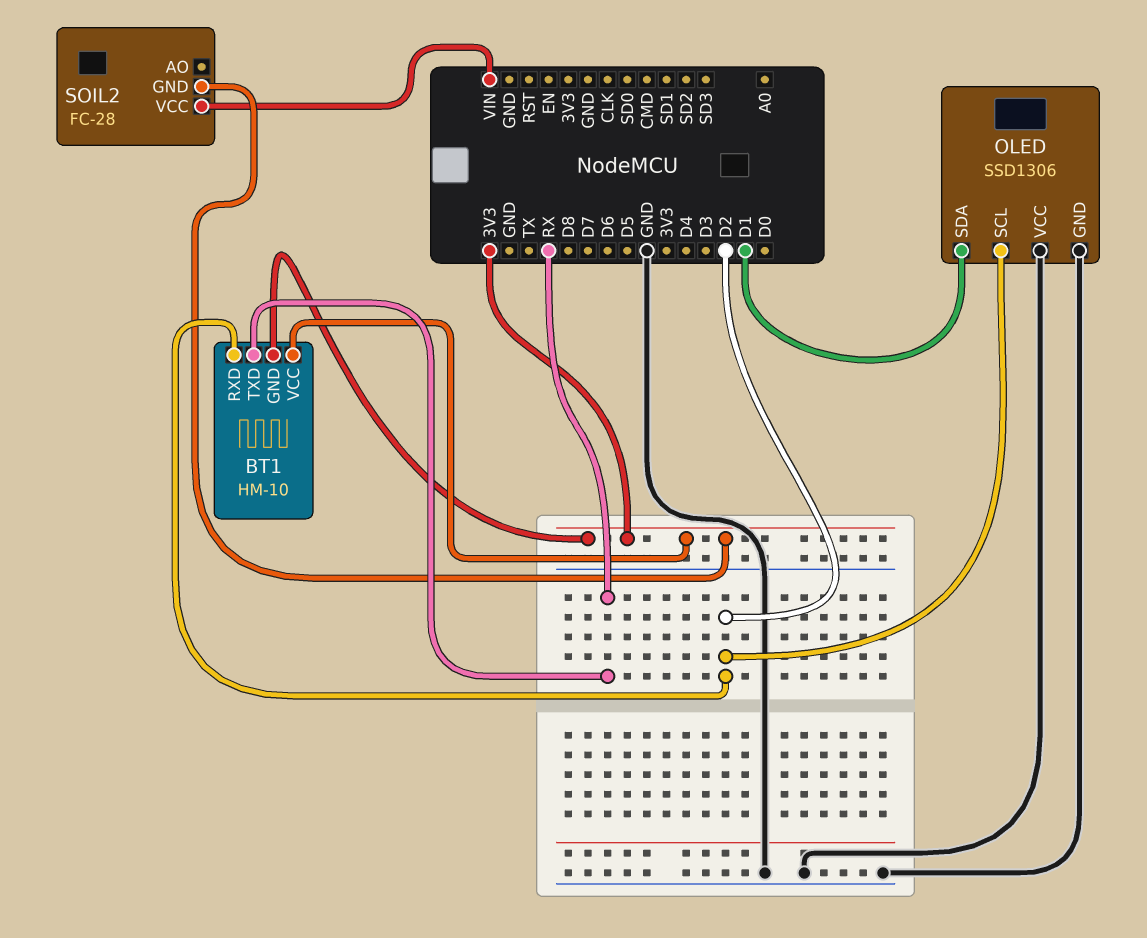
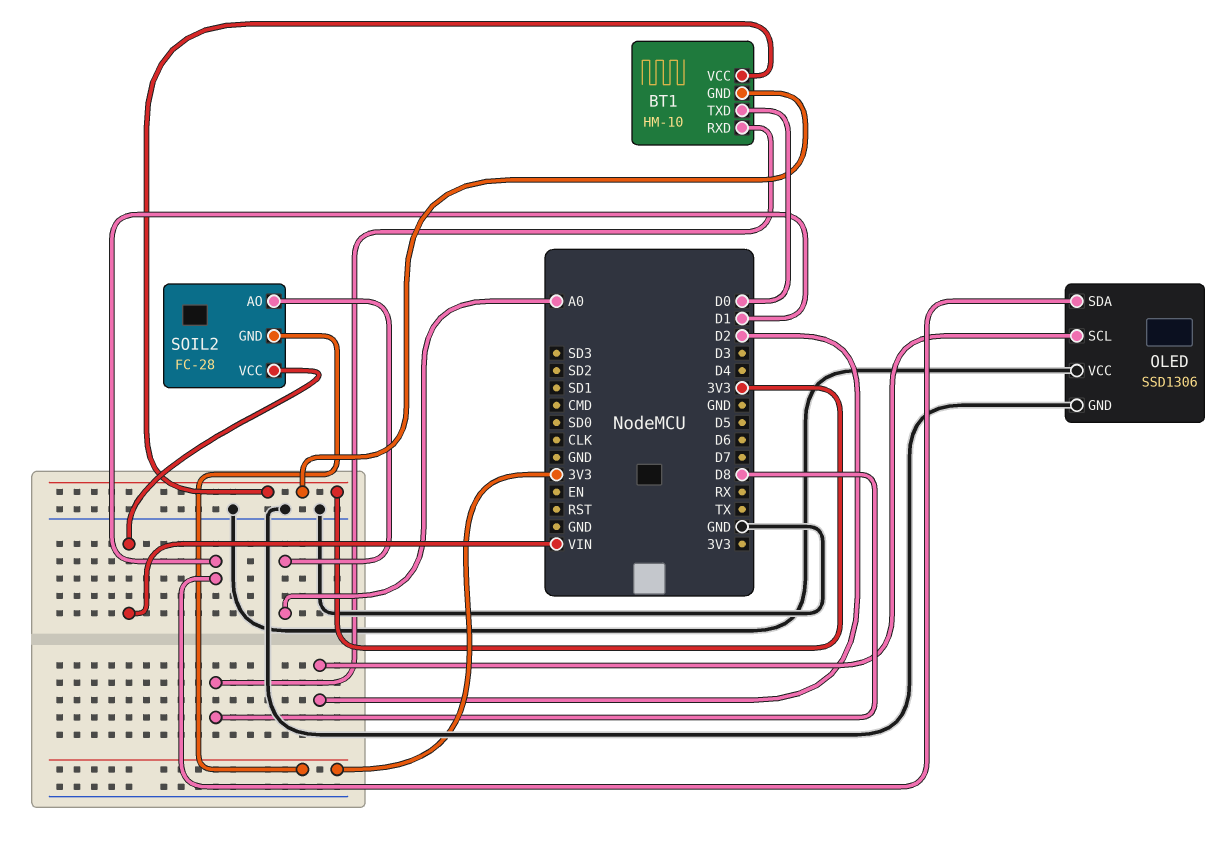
BT1 pin RXD: D2 -> D8
BT1 pin TXD: RX -> D0
SOIL2 pin AO: none -> A0

